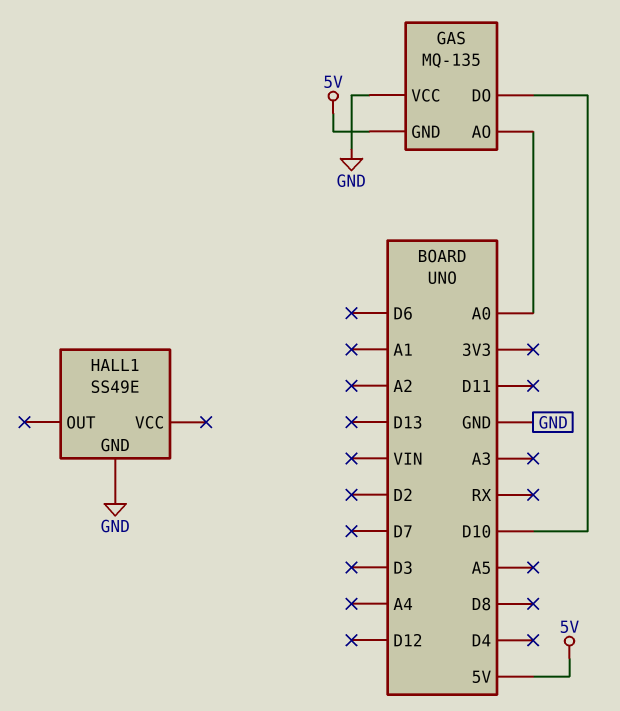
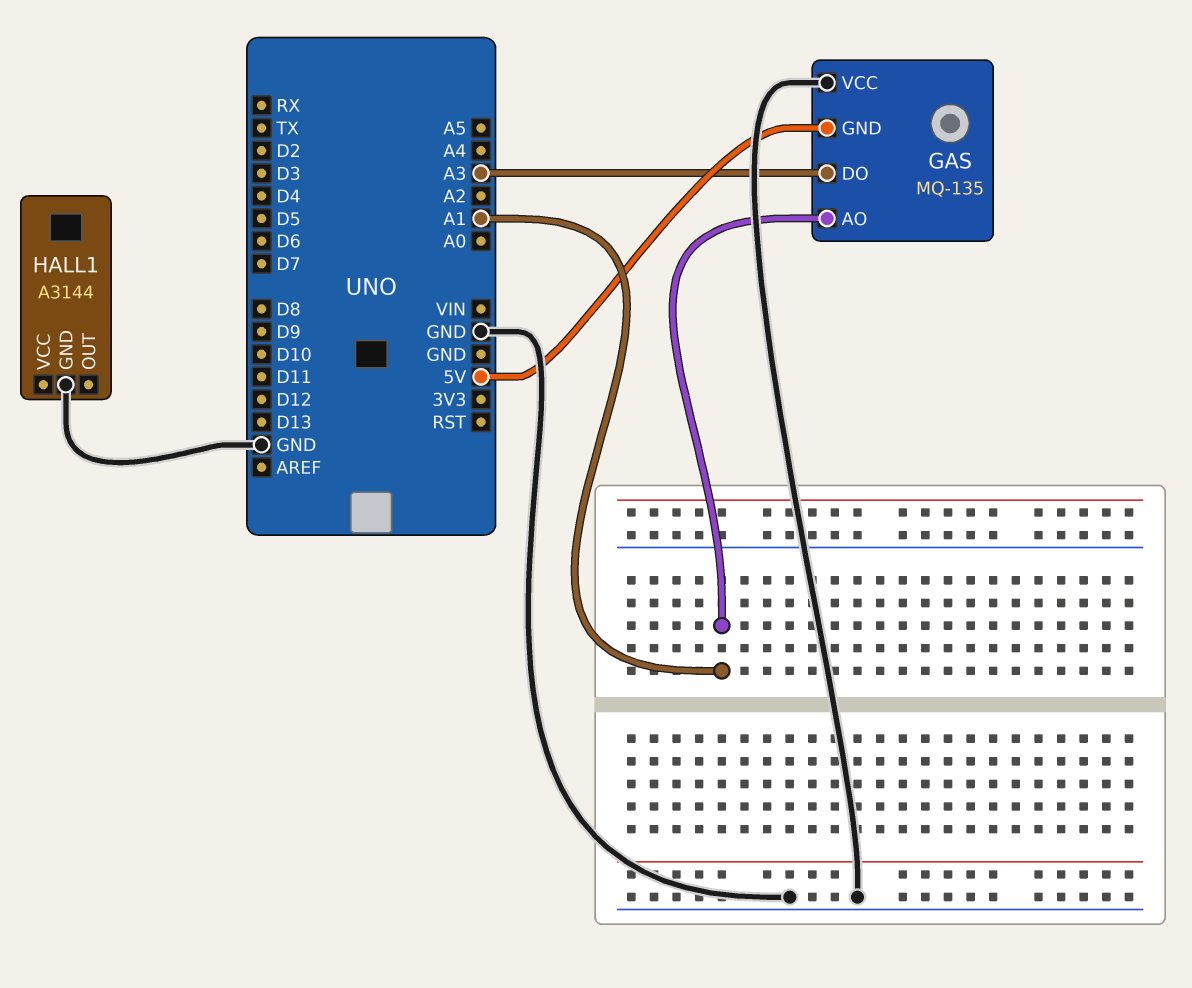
GAS pin AO: A0 -> A1
GAS pin DO: D10 -> A3
HALL1: SS49E -> A3144

